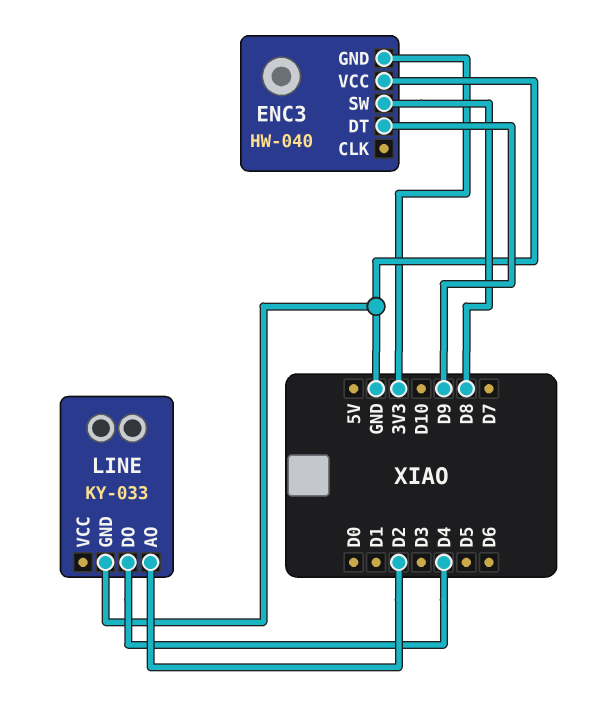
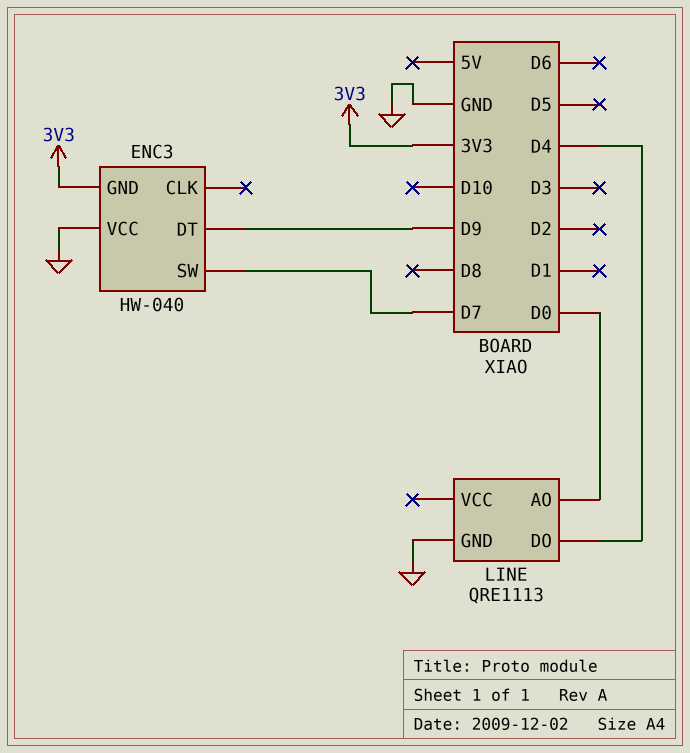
ENC3 pin SW: D8 -> D7
LINE: KY-033 -> QRE1113
LINE pin AO: D2 -> D0

